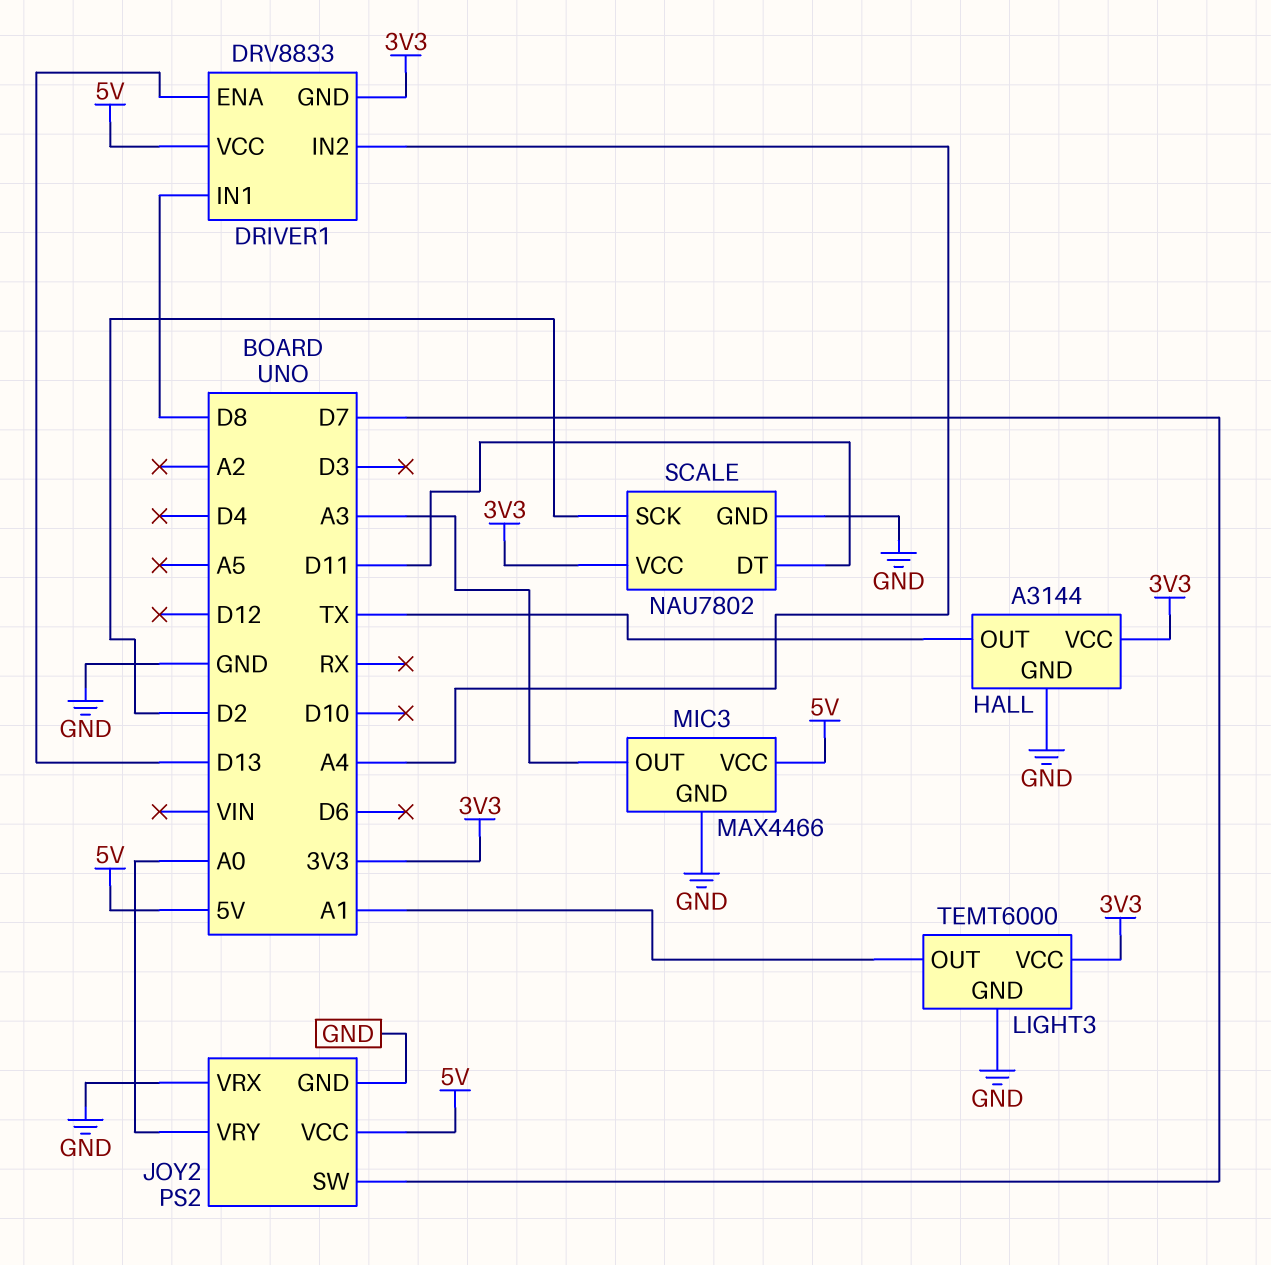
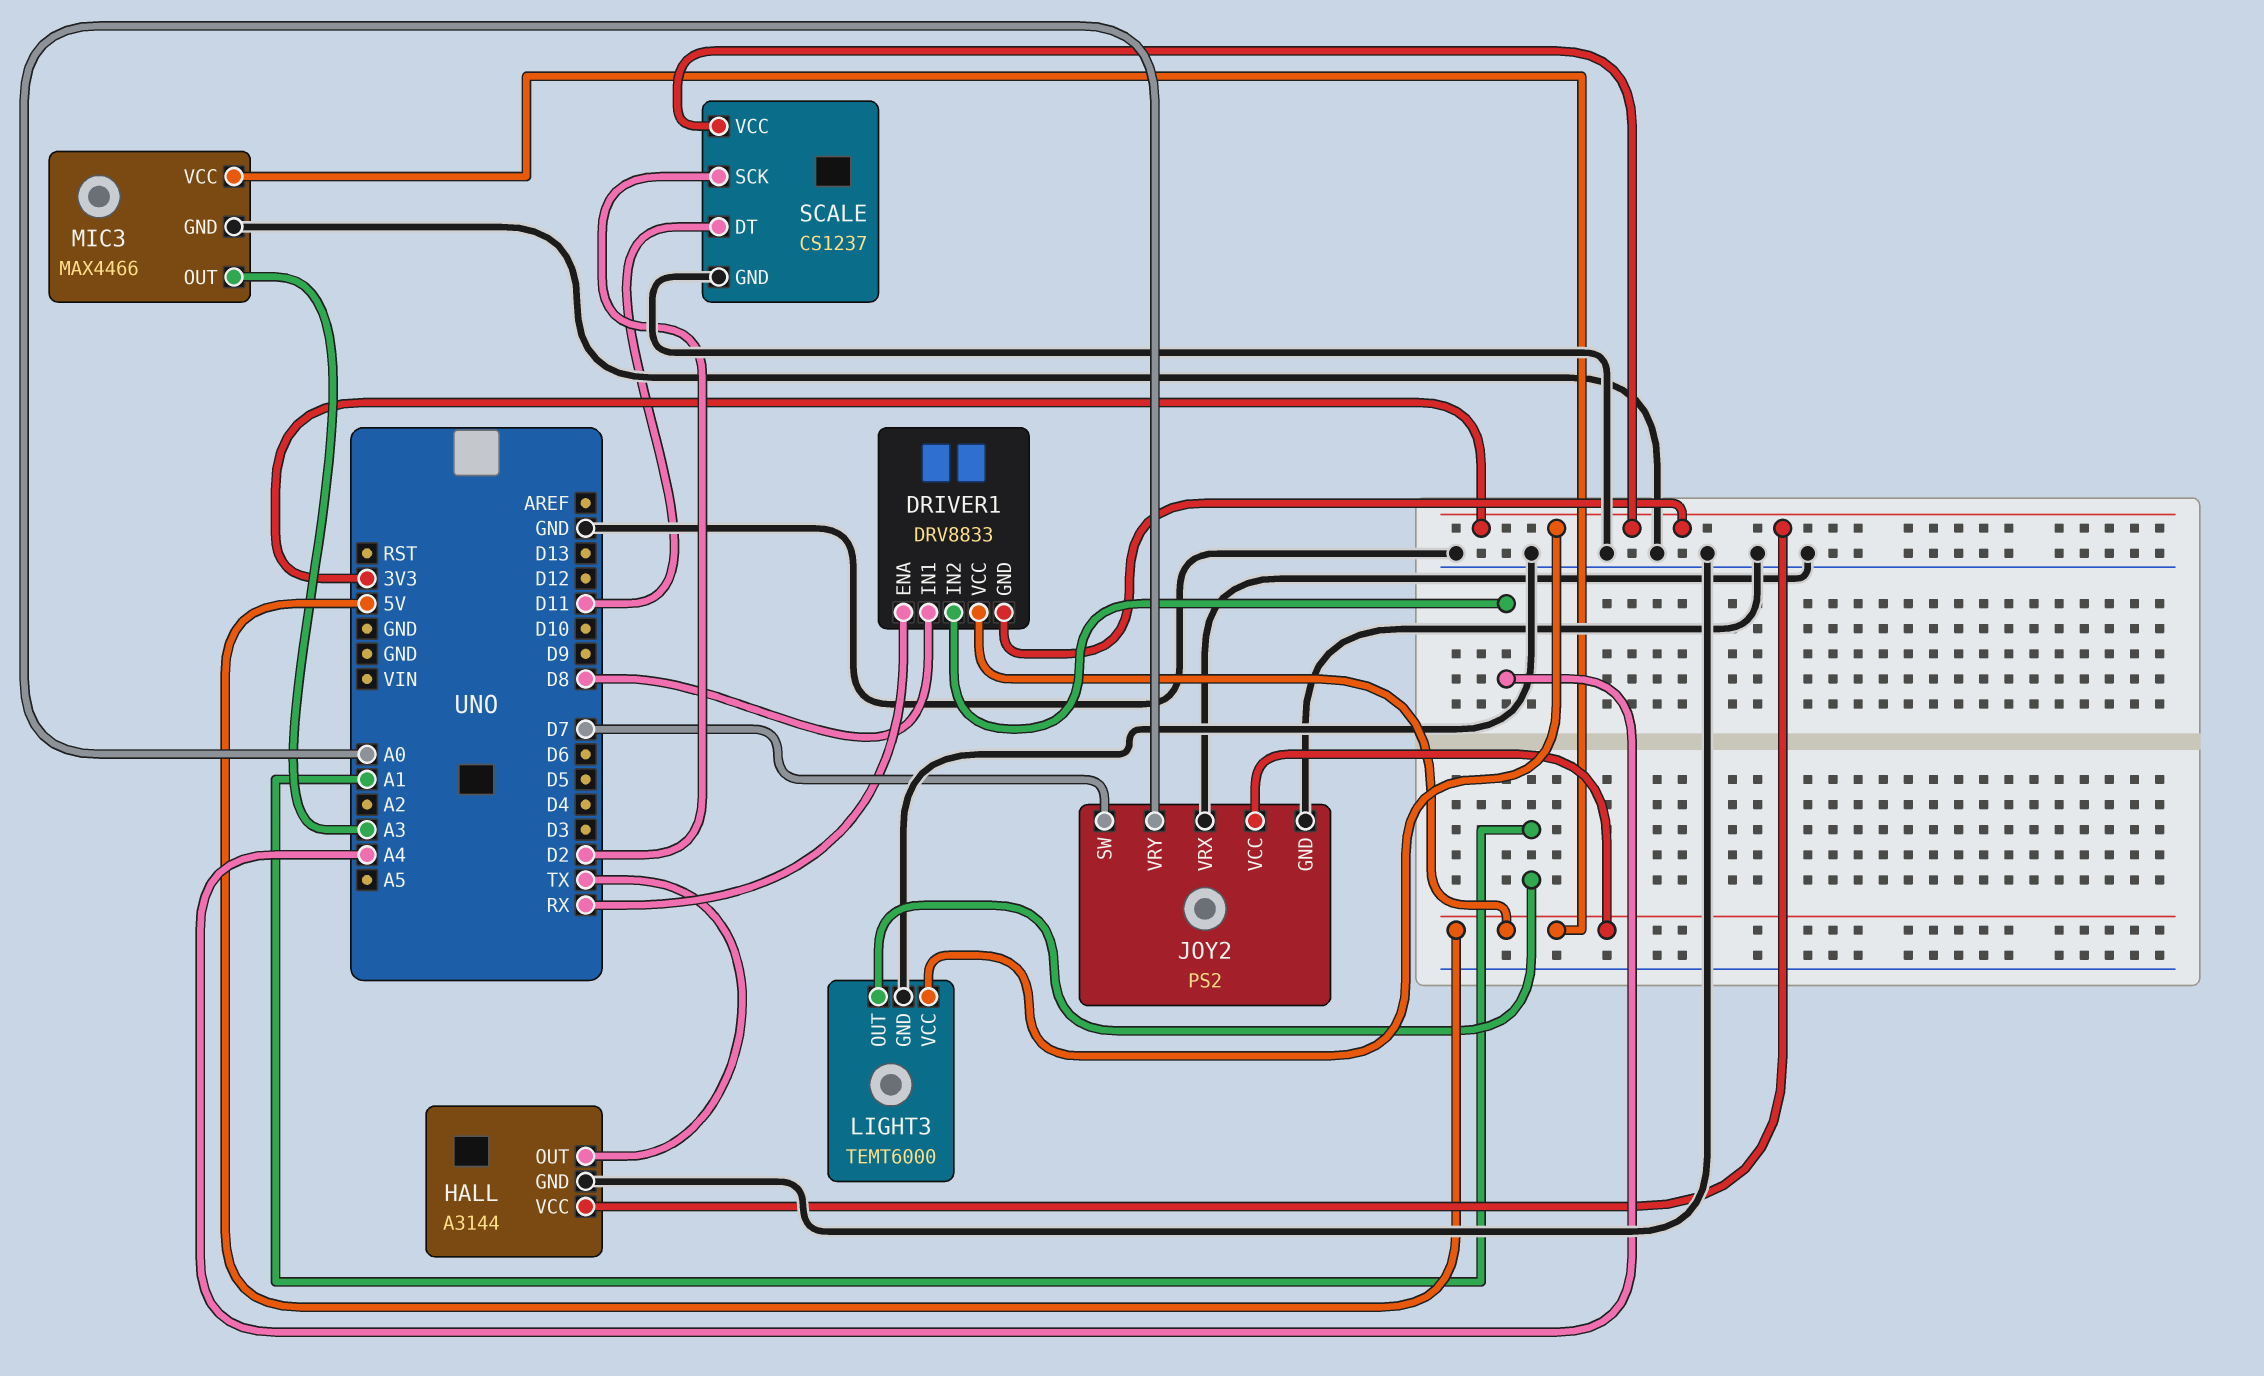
DRIVER1 pin ENA: D13 -> RX
SCALE: NAU7802 -> CS1237

